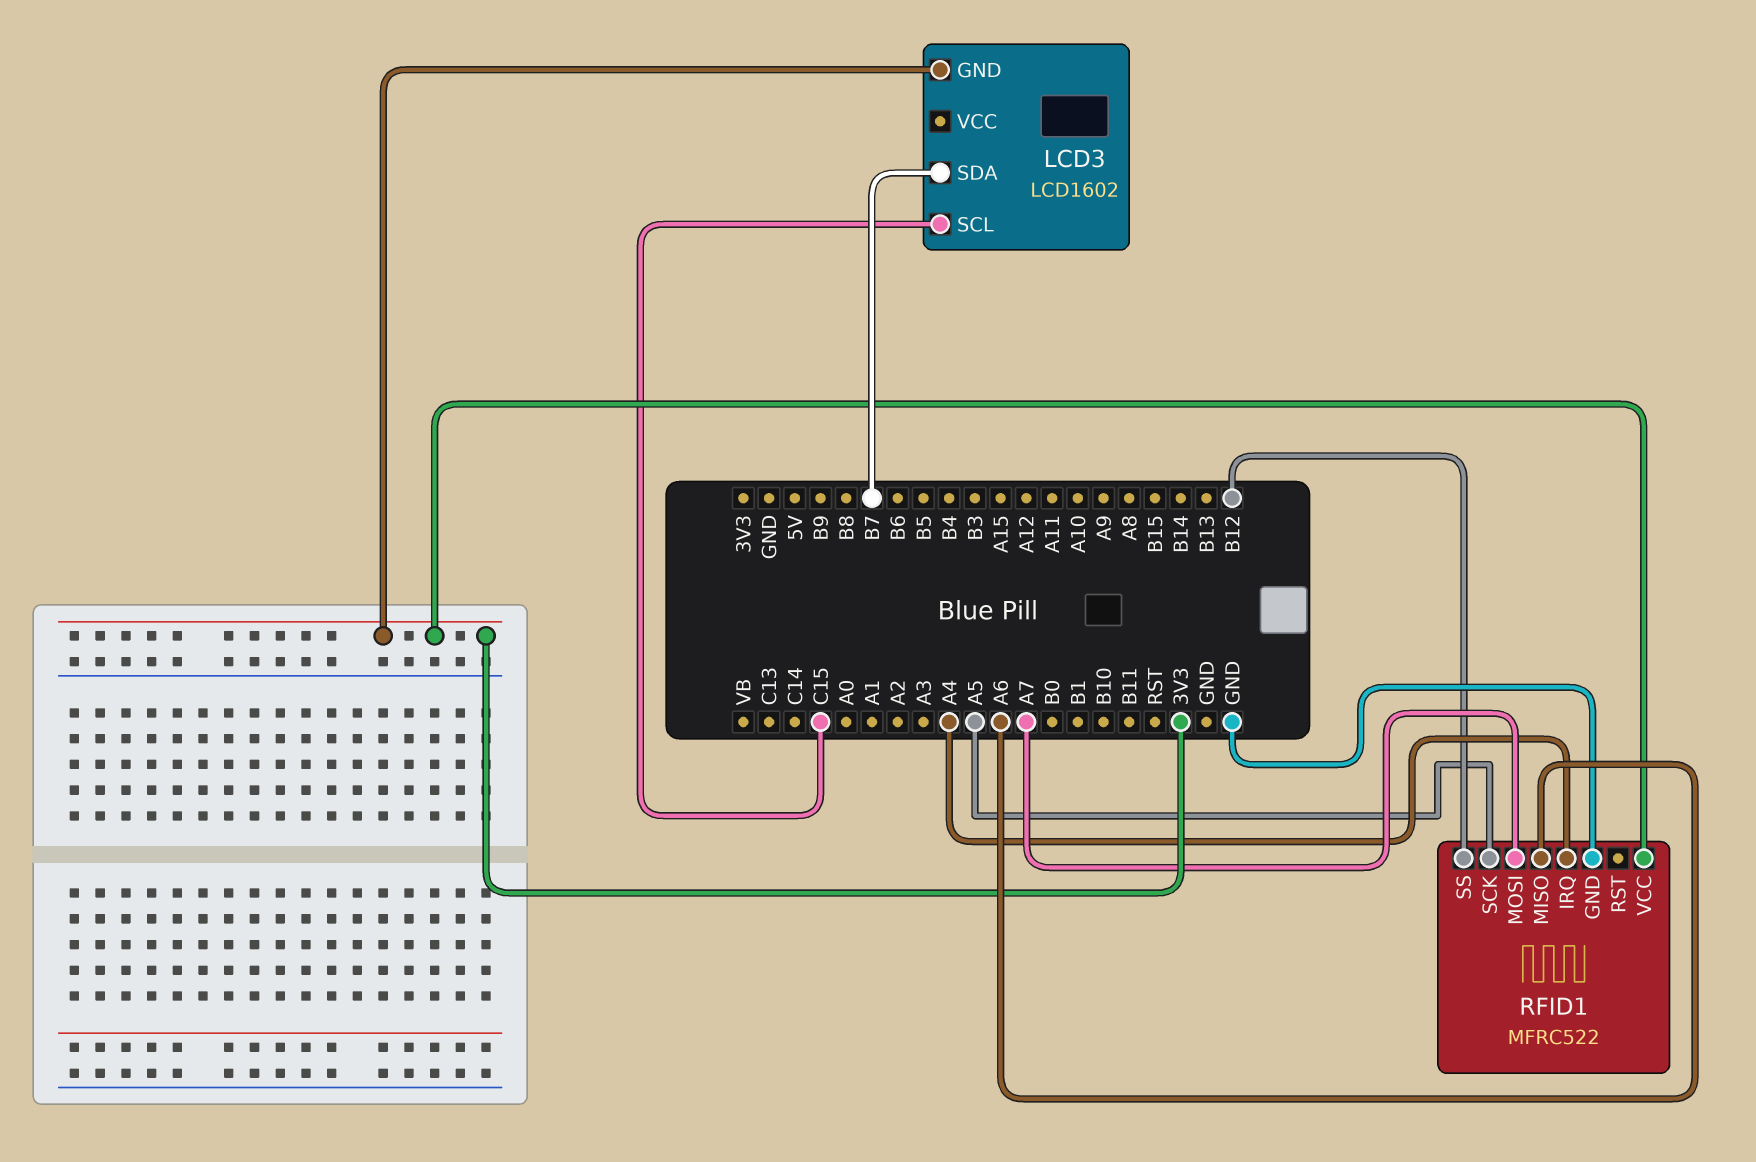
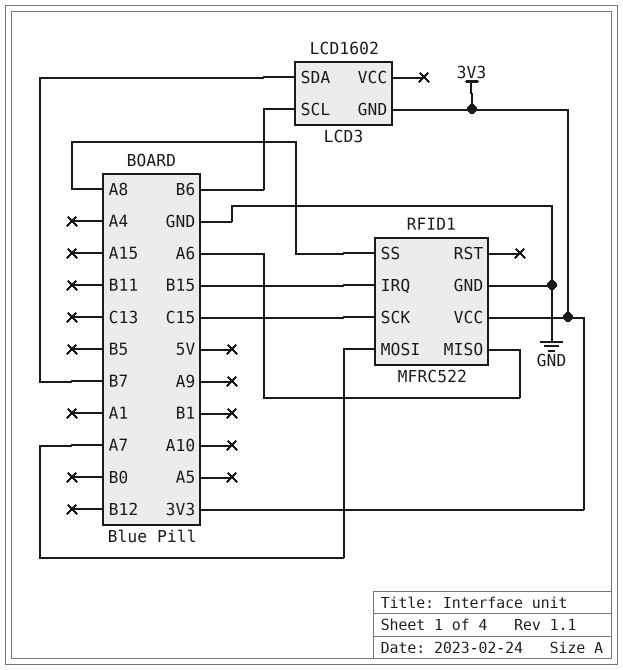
LCD3 pin SCL: C15 -> B6
RFID1 pin IRQ: A4 -> B15
RFID1 pin SCK: A5 -> C15
RFID1 pin SS: B12 -> A8

